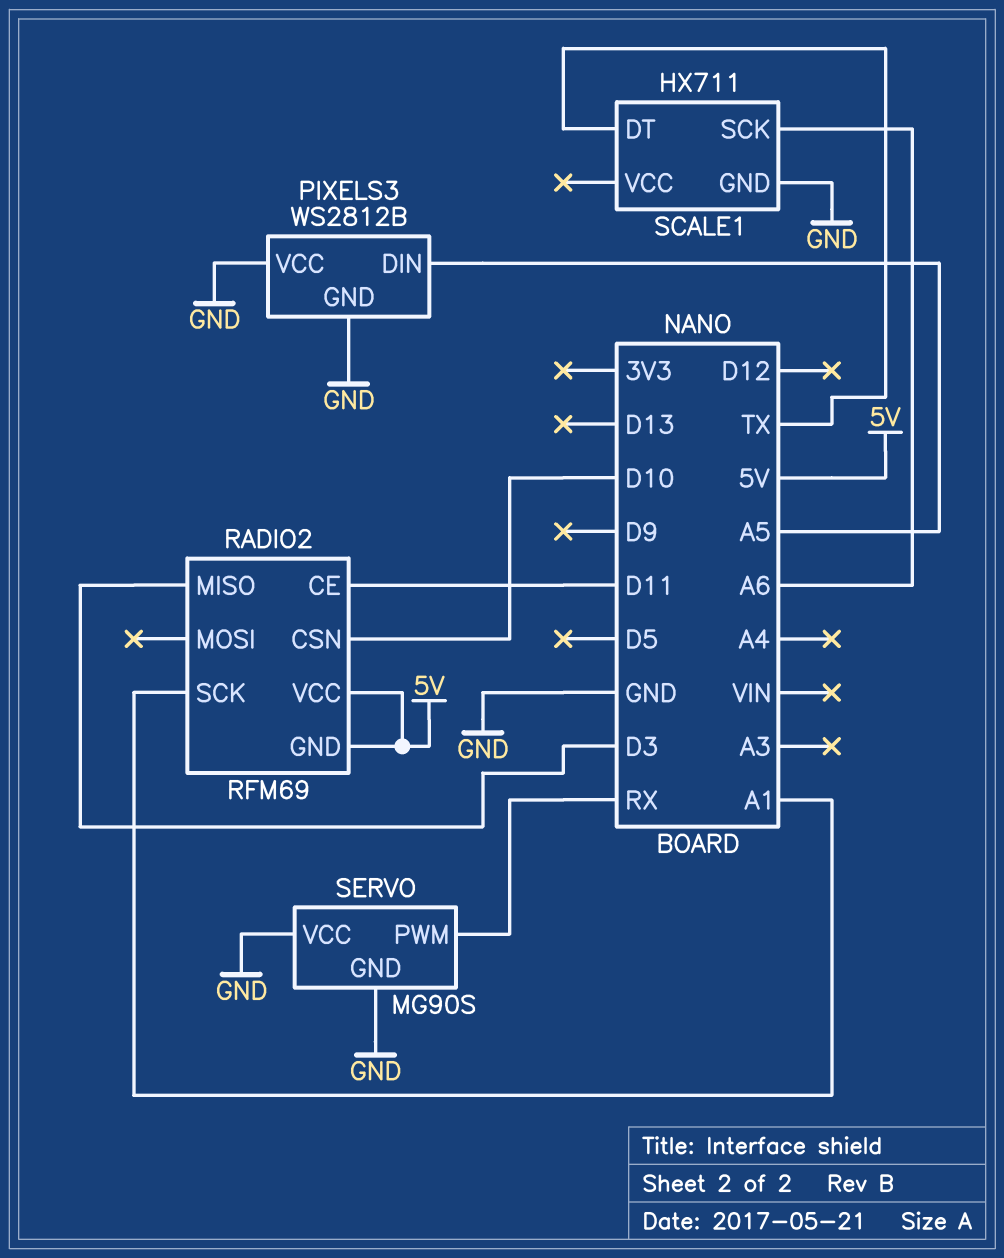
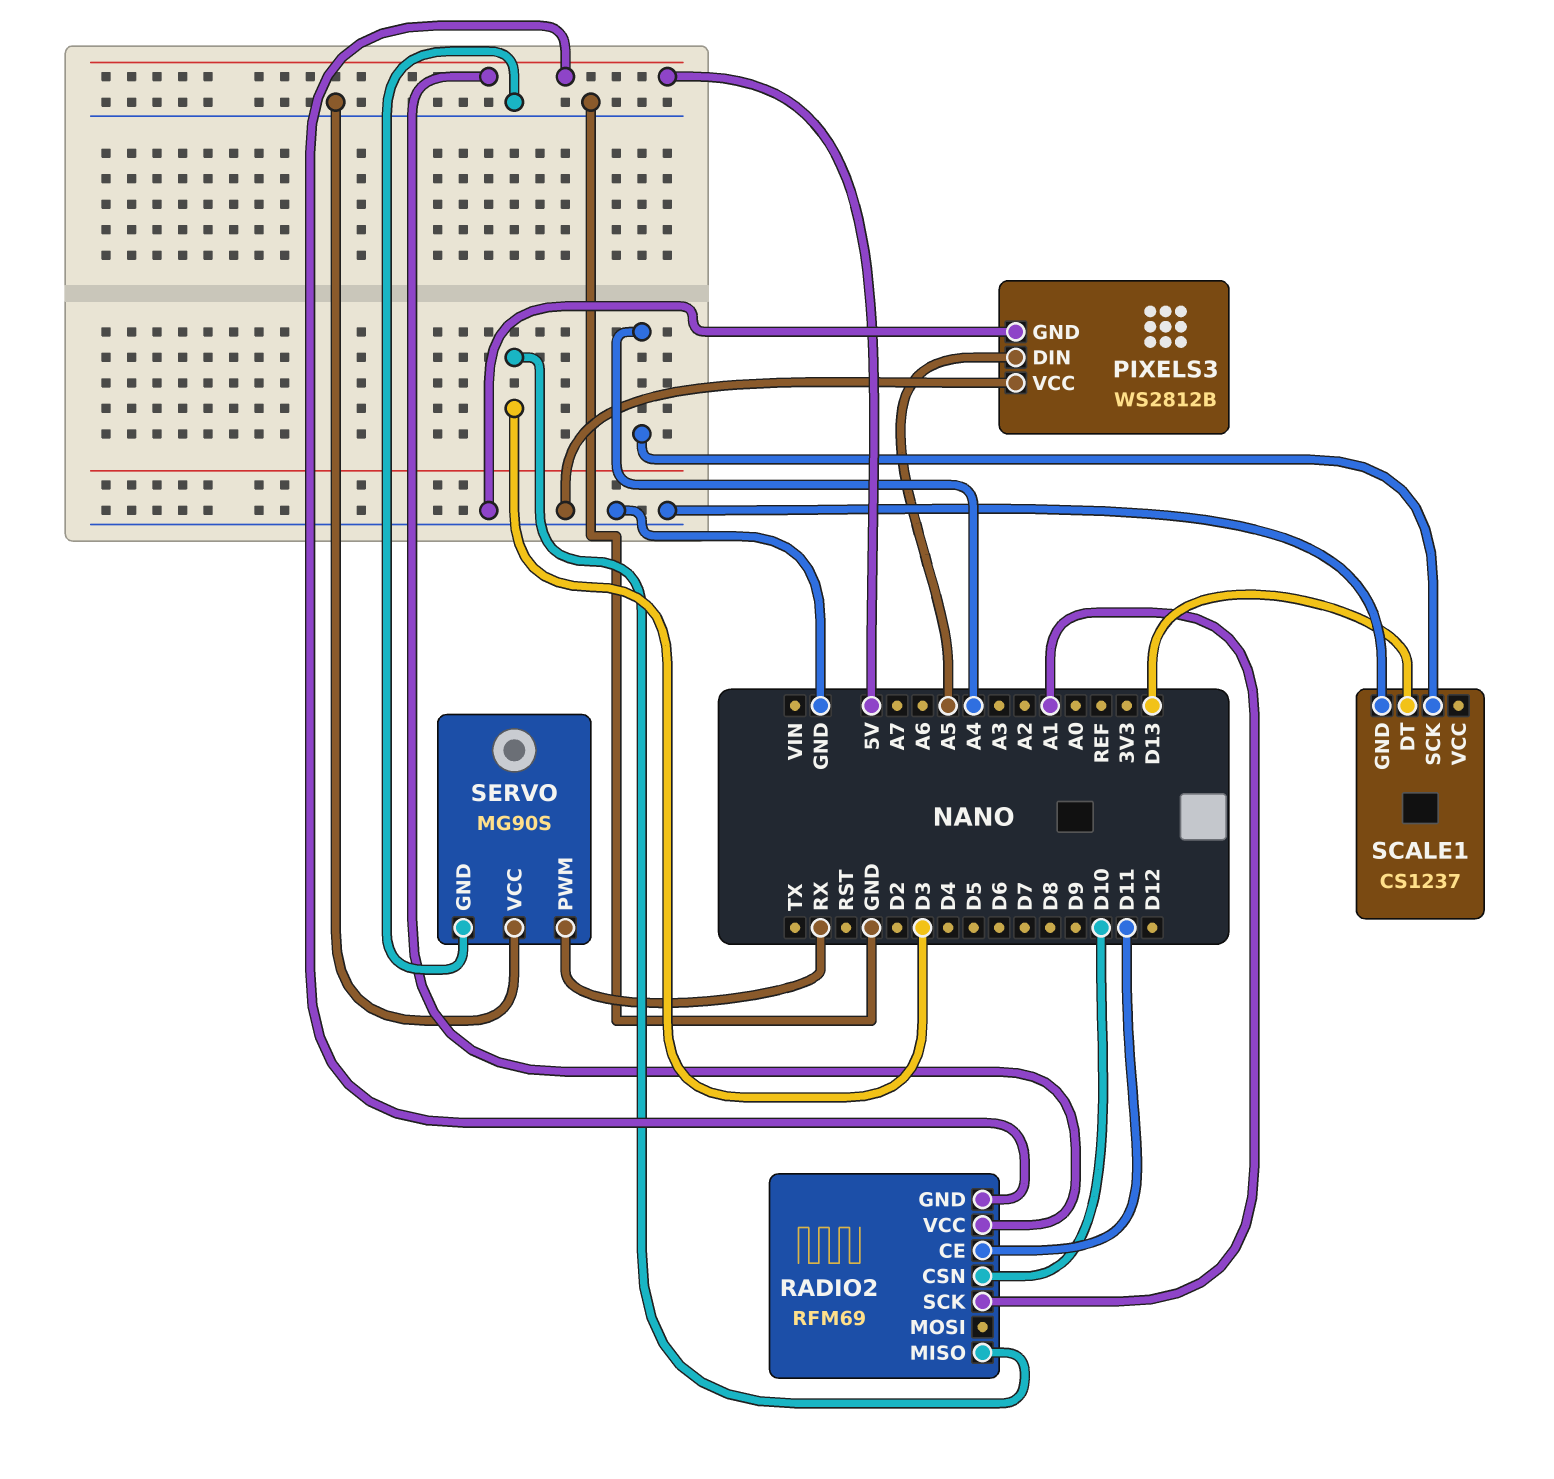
SCALE1: HX711 -> CS1237
SCALE1 pin DT: TX -> D13
SCALE1 pin SCK: A6 -> A4

